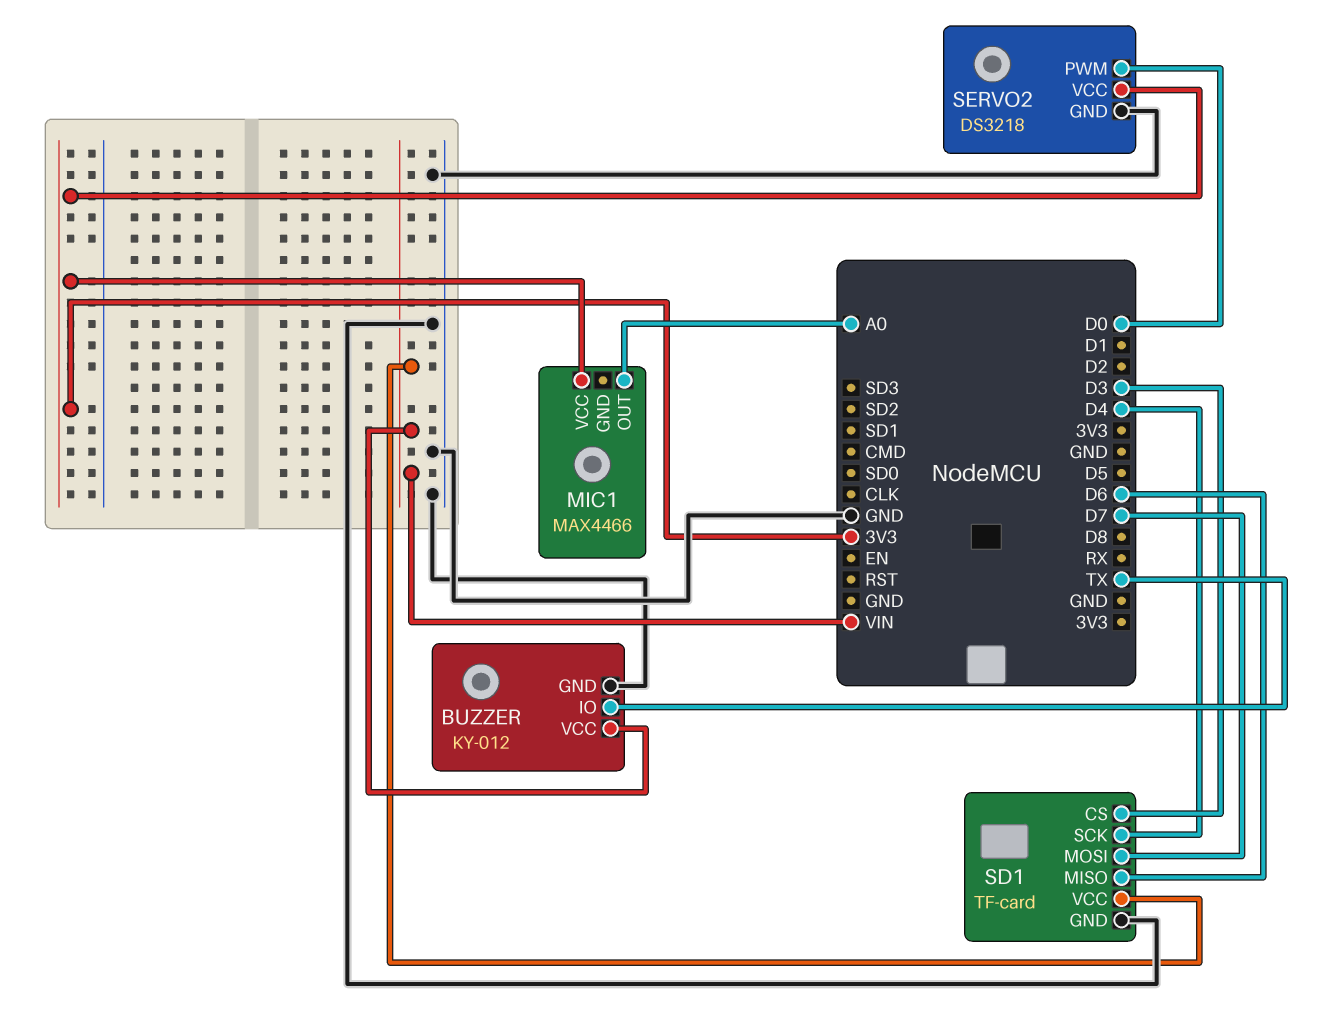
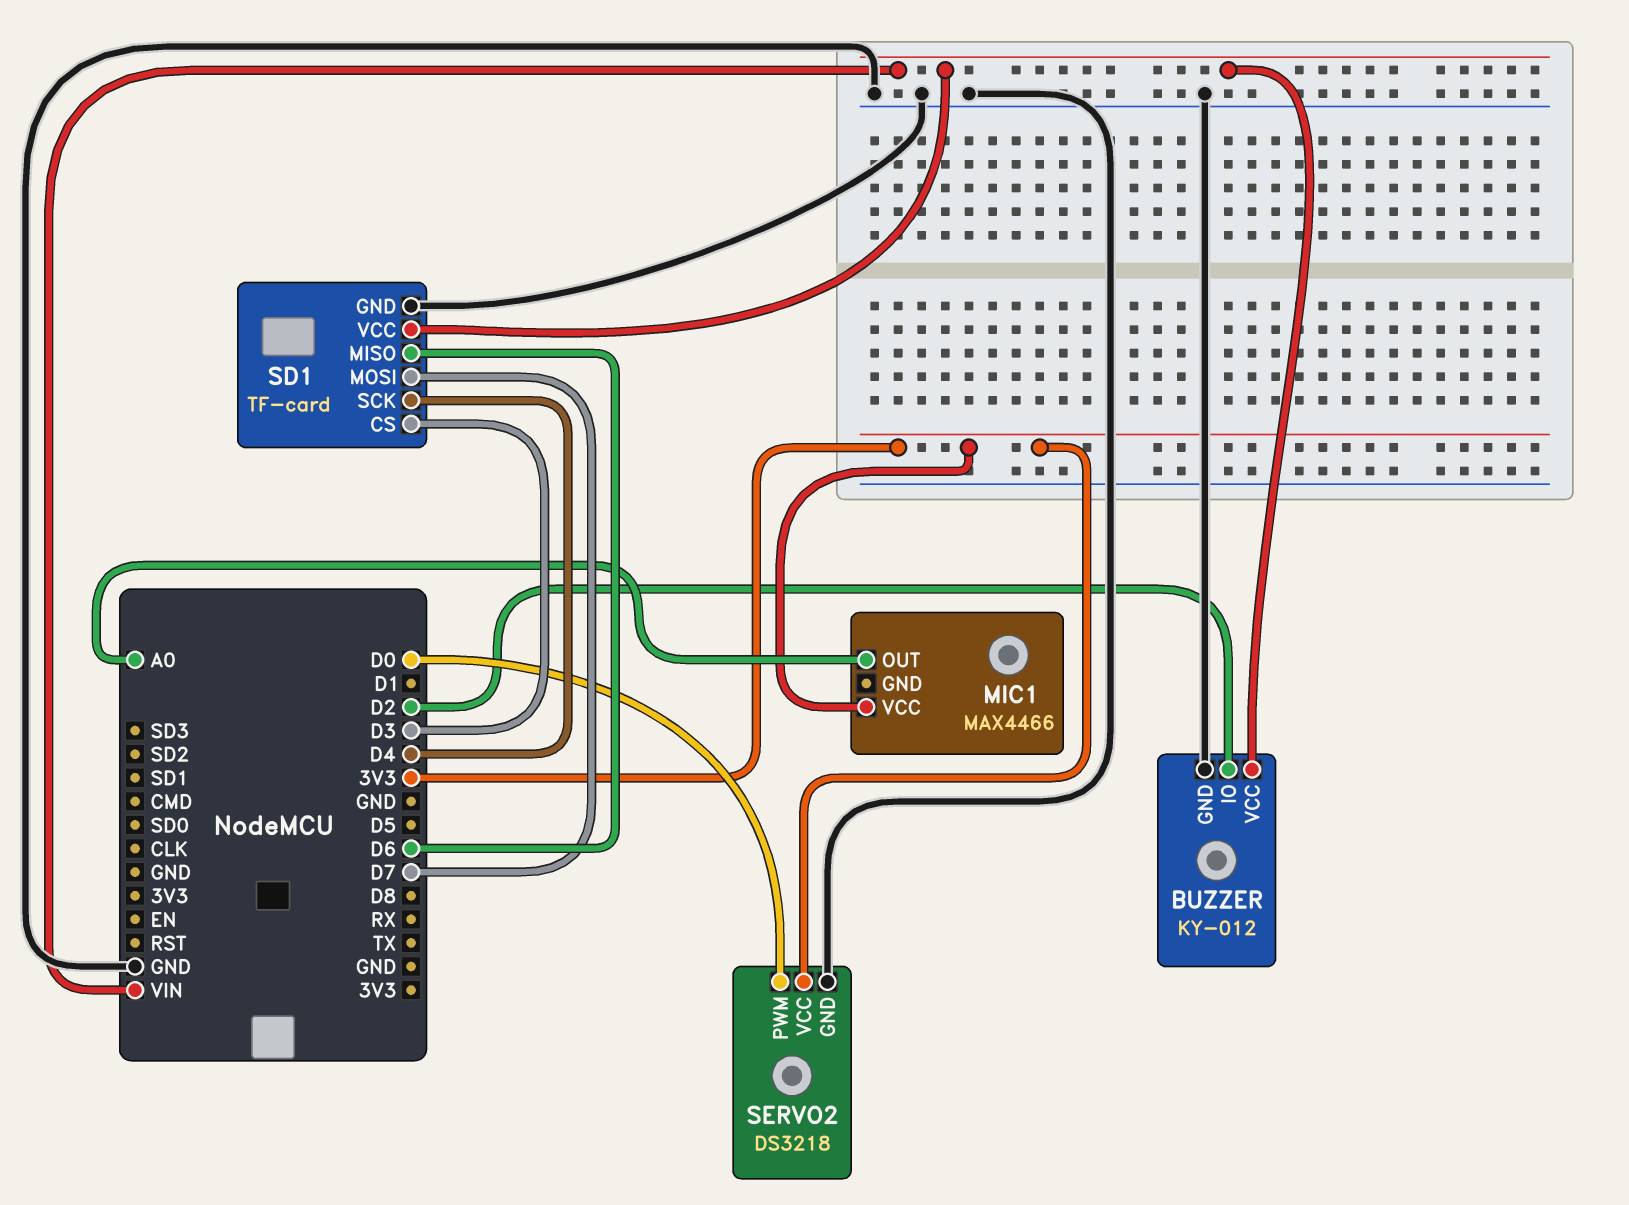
BUZZER pin IO: TX -> D2

